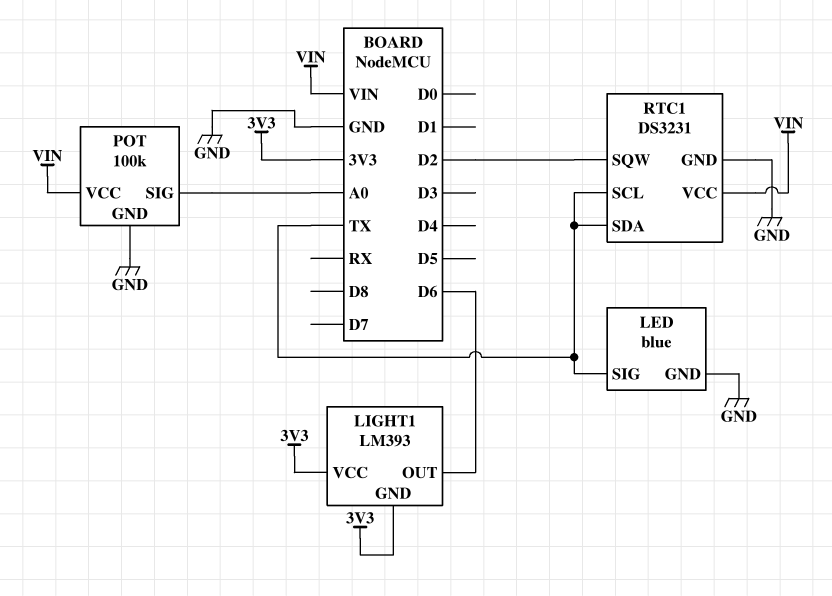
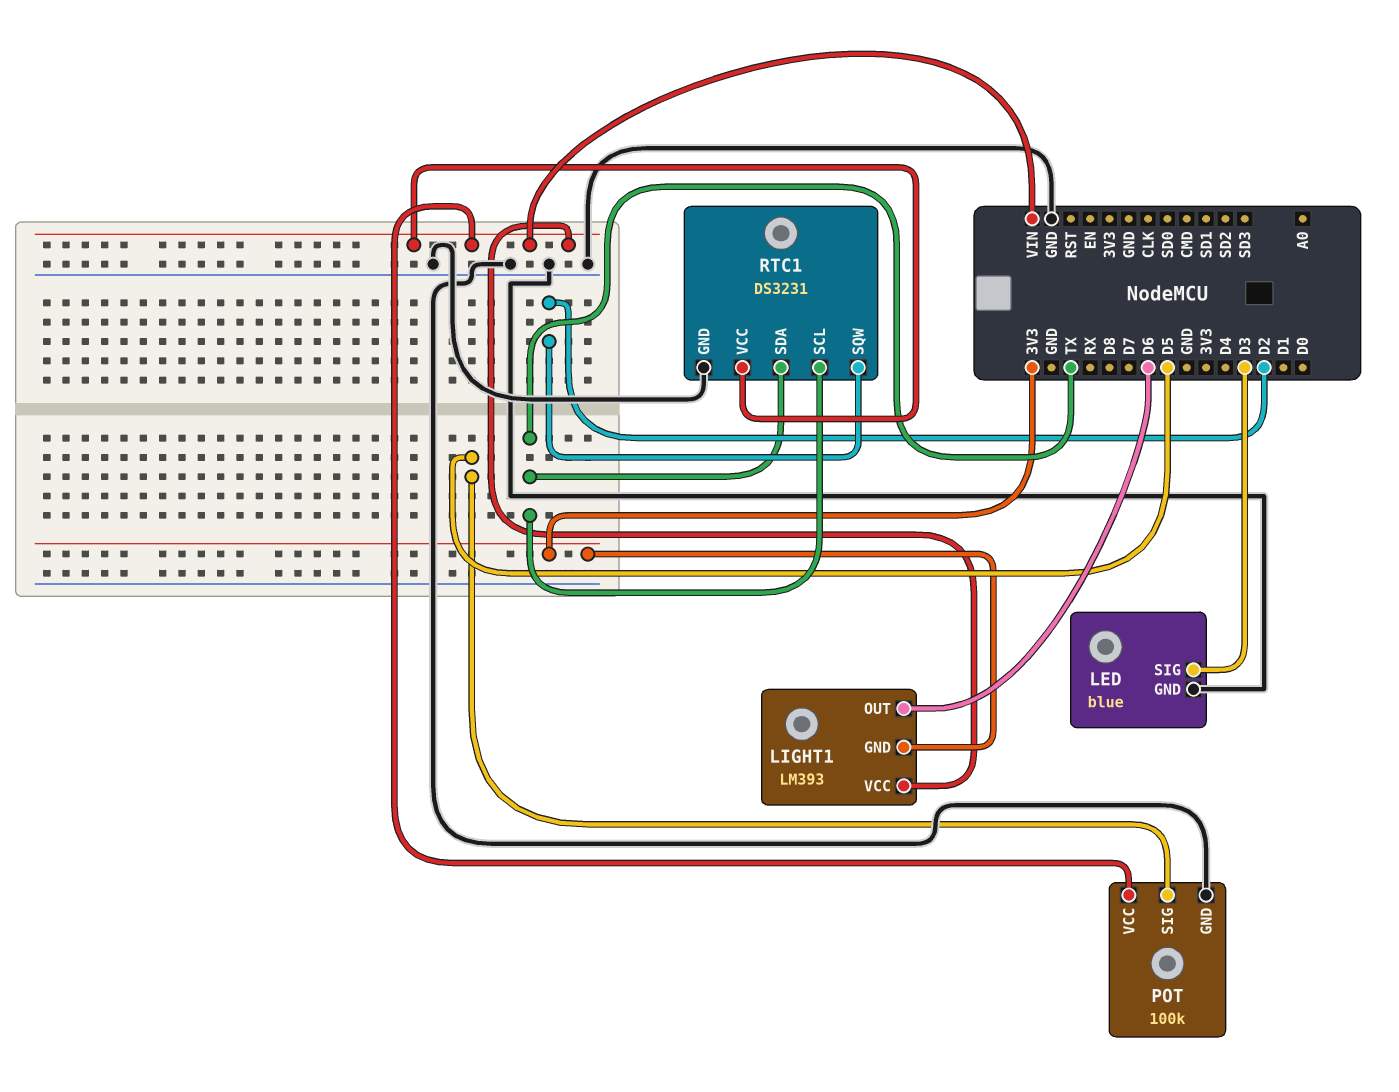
LED pin SIG: TX -> D3
LIGHT1 pin VCC: 3V3 -> VIN
POT pin SIG: A0 -> D5

